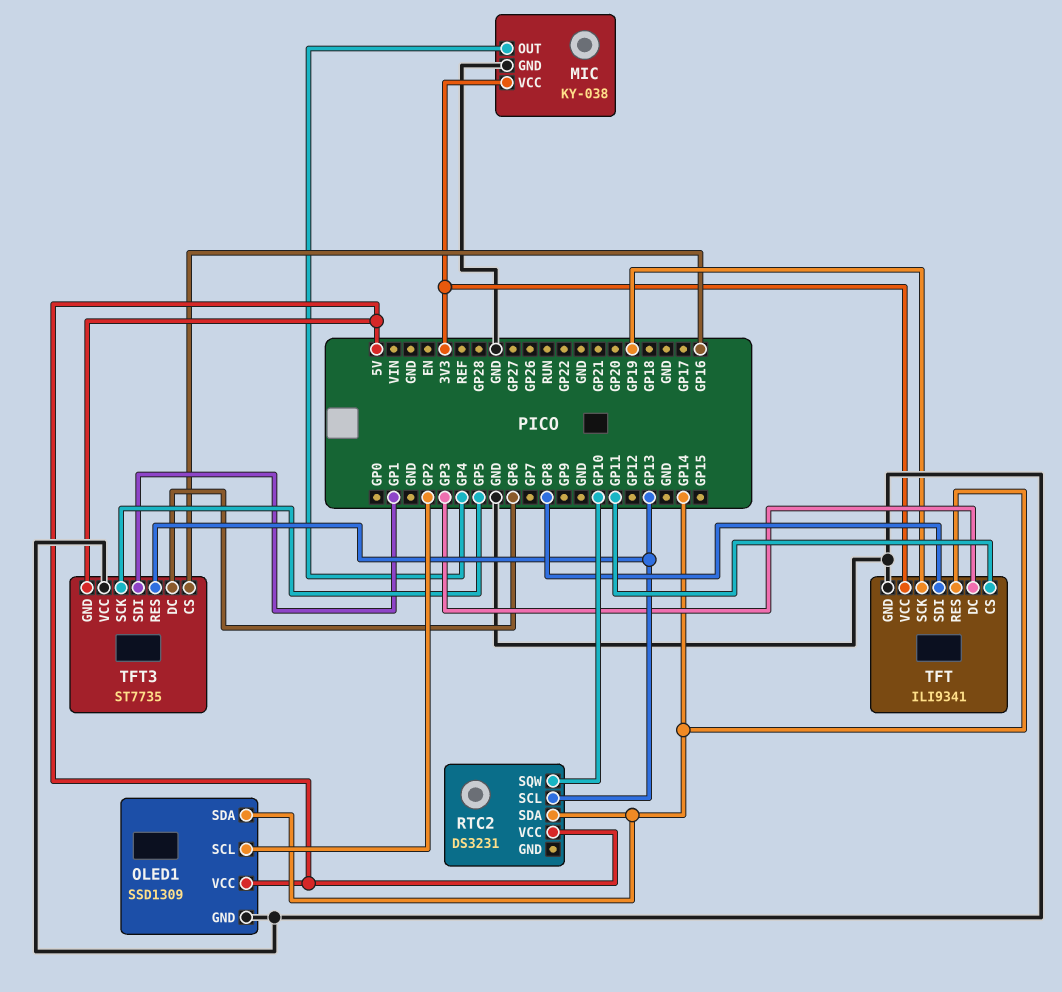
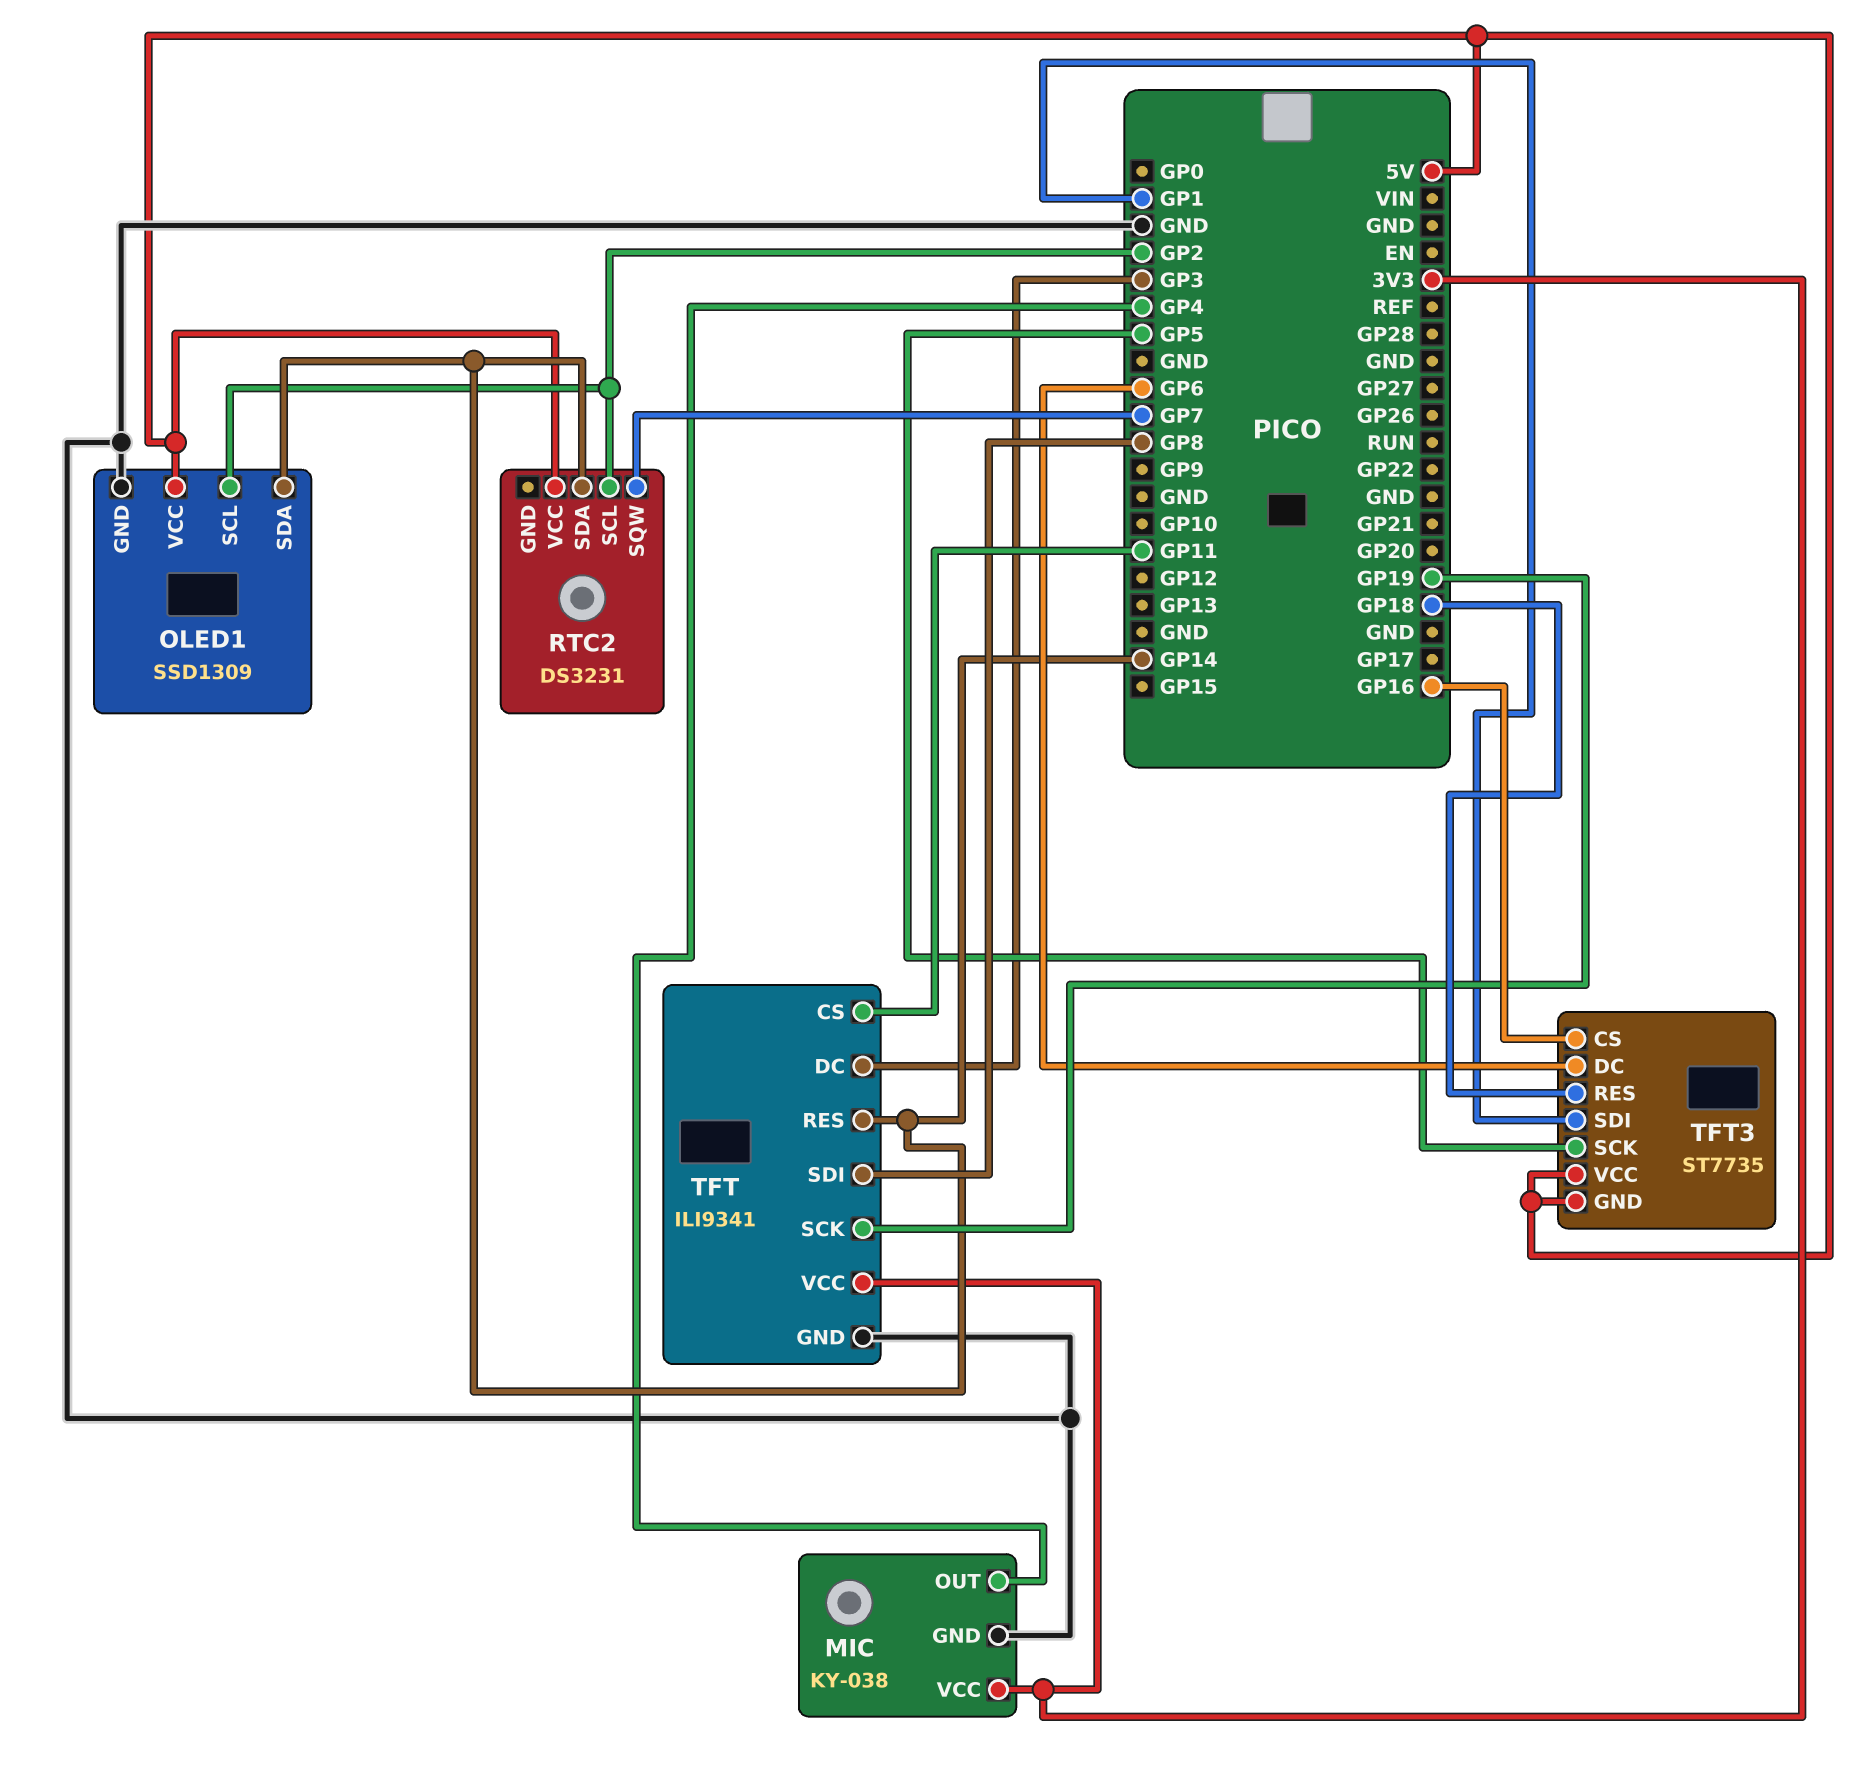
RTC2 pin SCL: GP13 -> GP2
RTC2 pin SQW: GP10 -> GP7
TFT3 pin RES: GP13 -> GP18
TFT3 pin VCC: GND -> 5V

